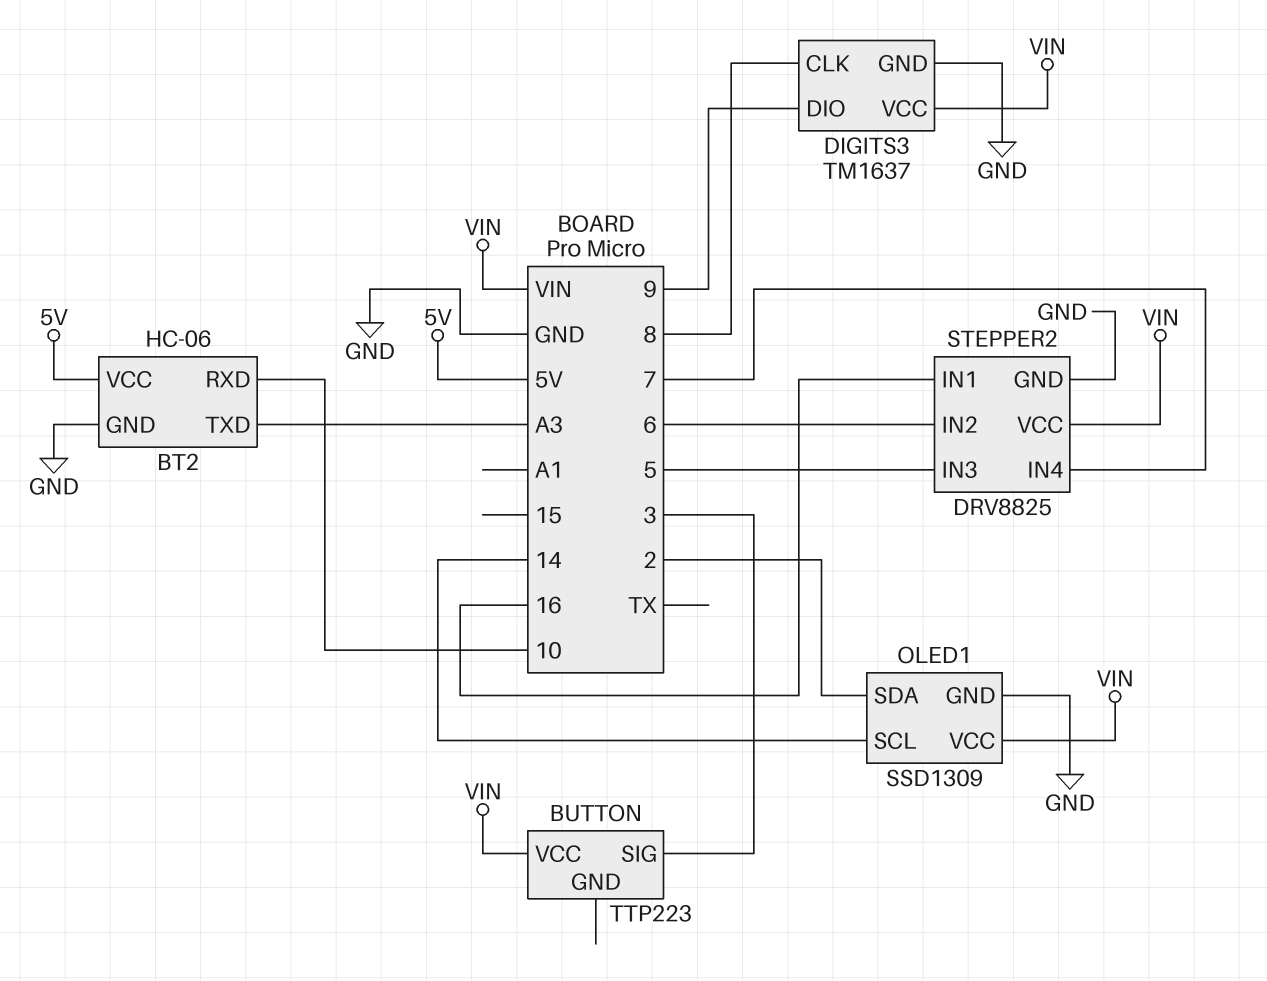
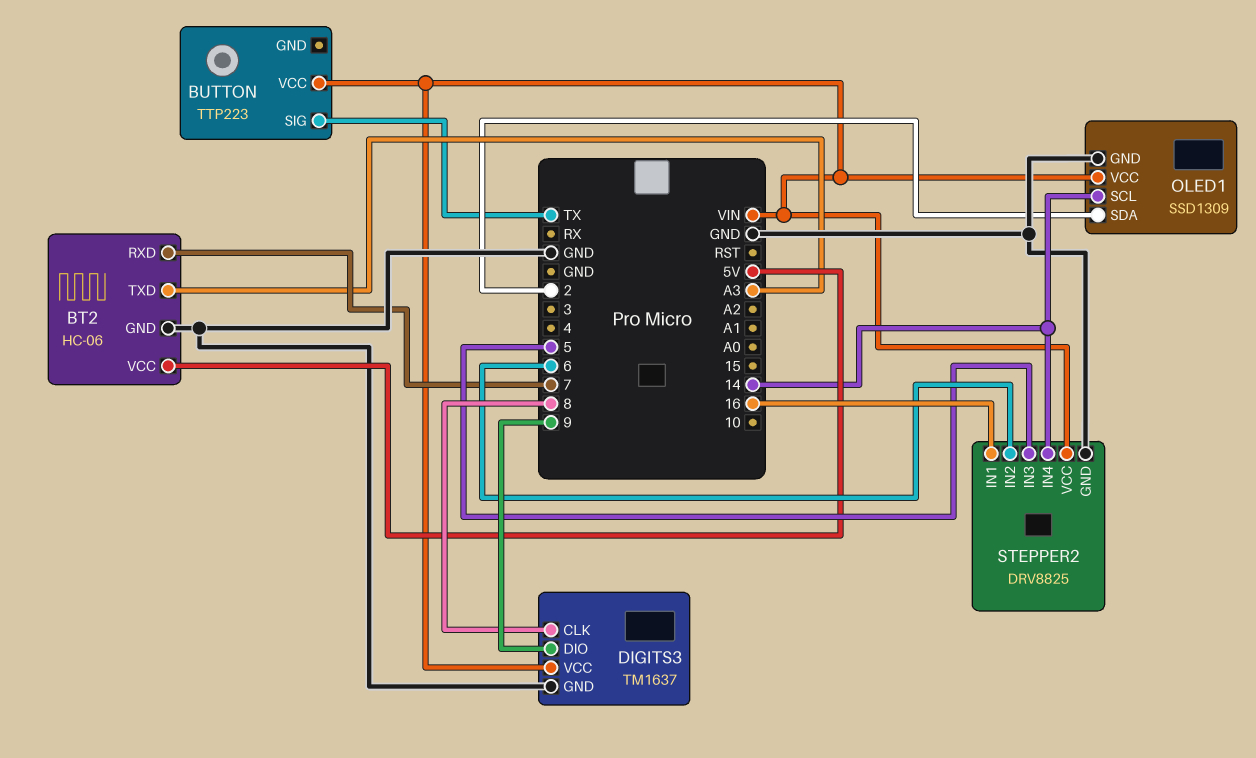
BT2 pin RXD: 10 -> 7
BUTTON pin SIG: 3 -> TX
STEPPER2 pin IN4: 7 -> 14

